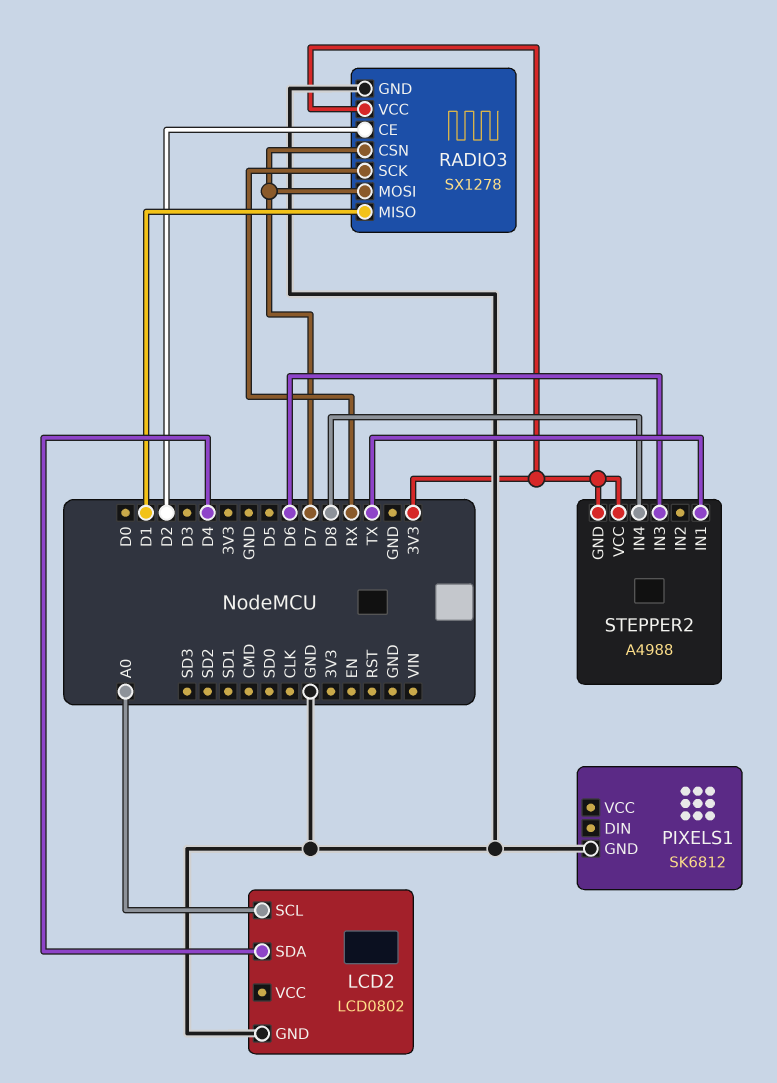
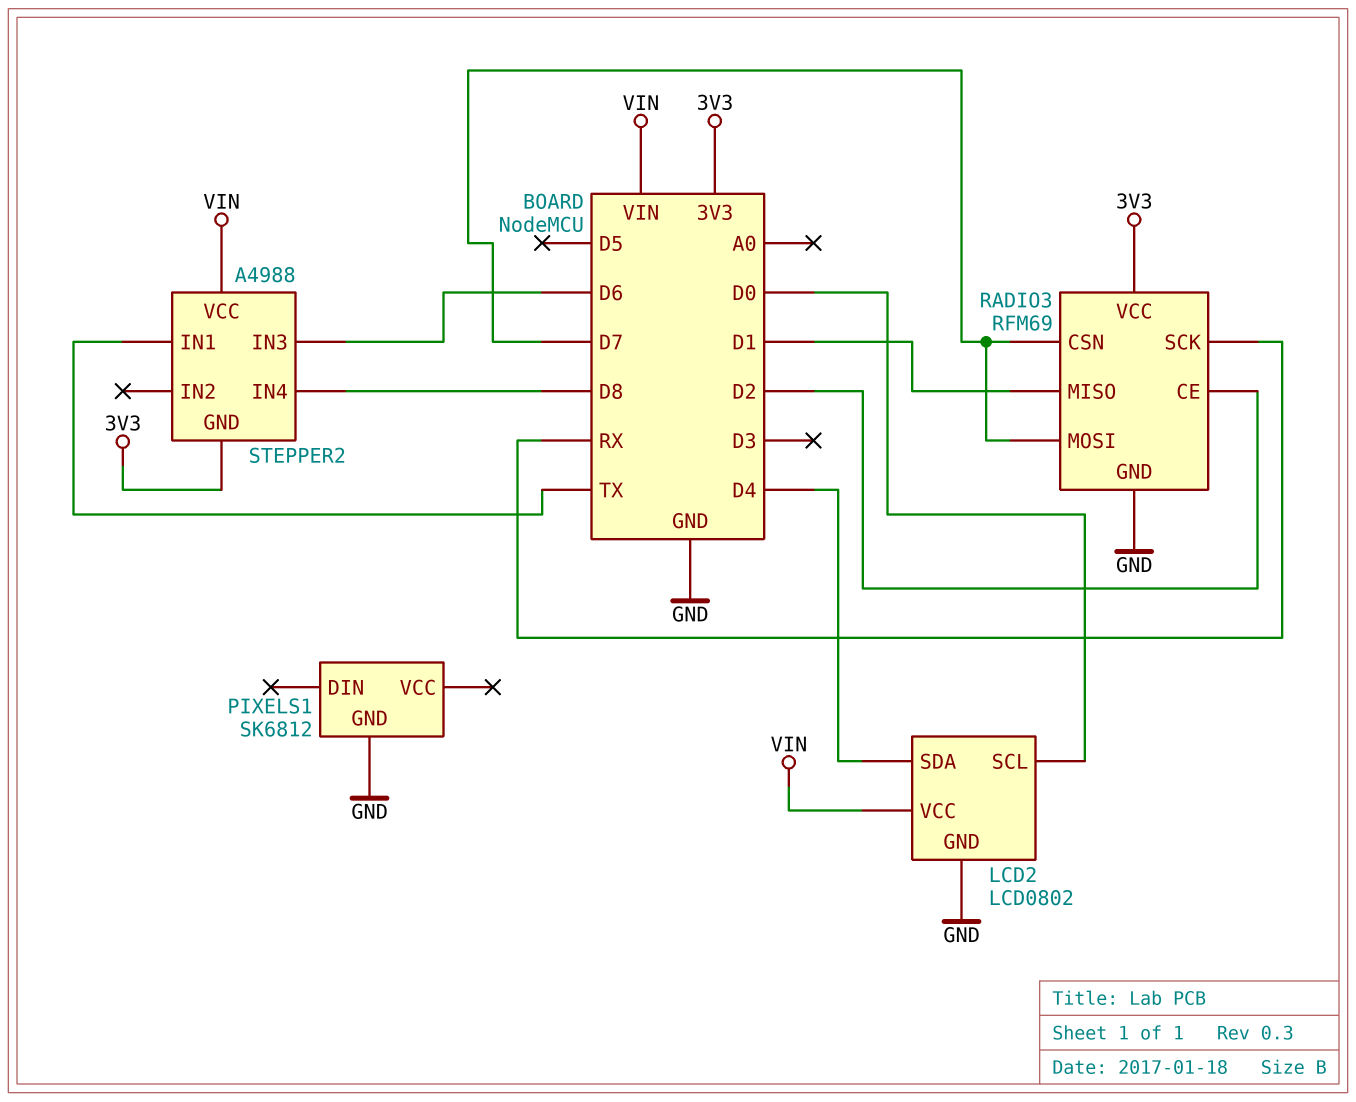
LCD2 pin SCL: A0 -> D0
LCD2 pin VCC: none -> VIN
RADIO3: SX1278 -> RFM69
STEPPER2 pin VCC: 3V3 -> VIN

